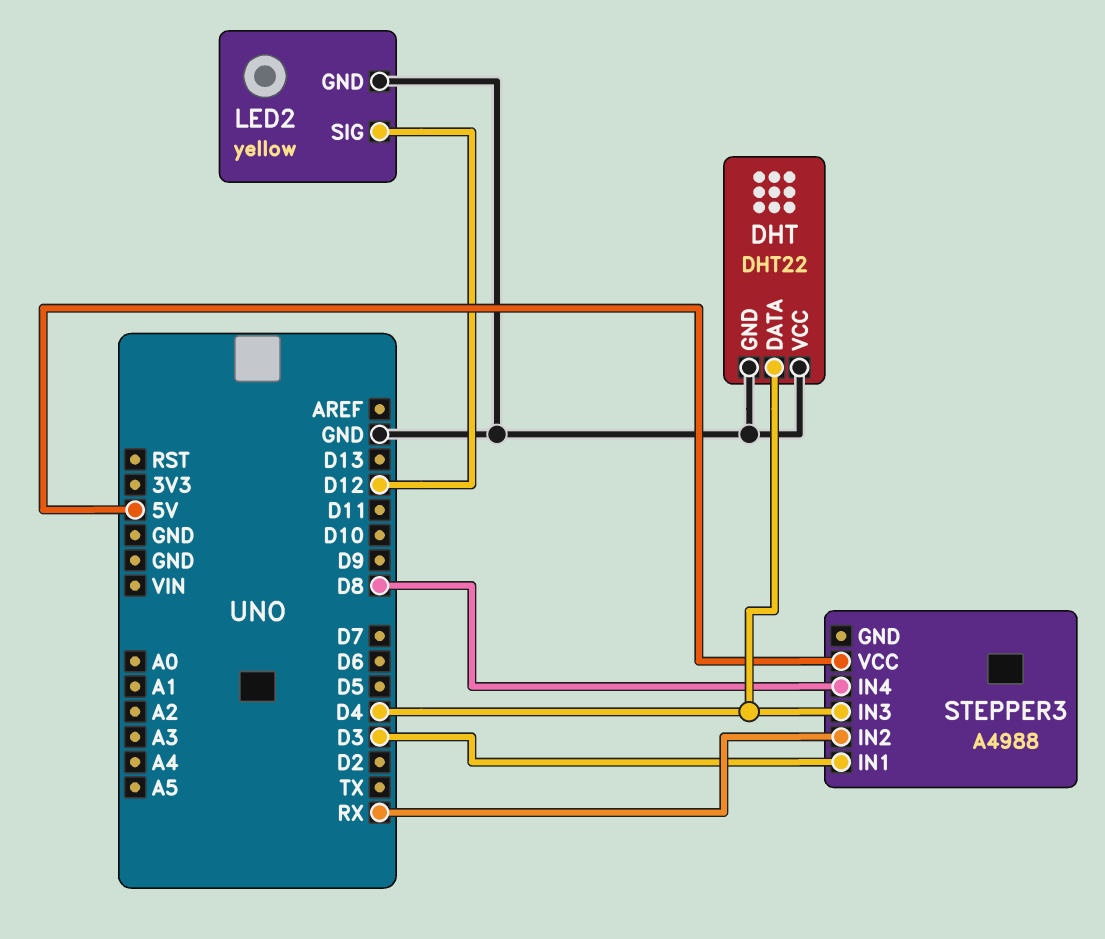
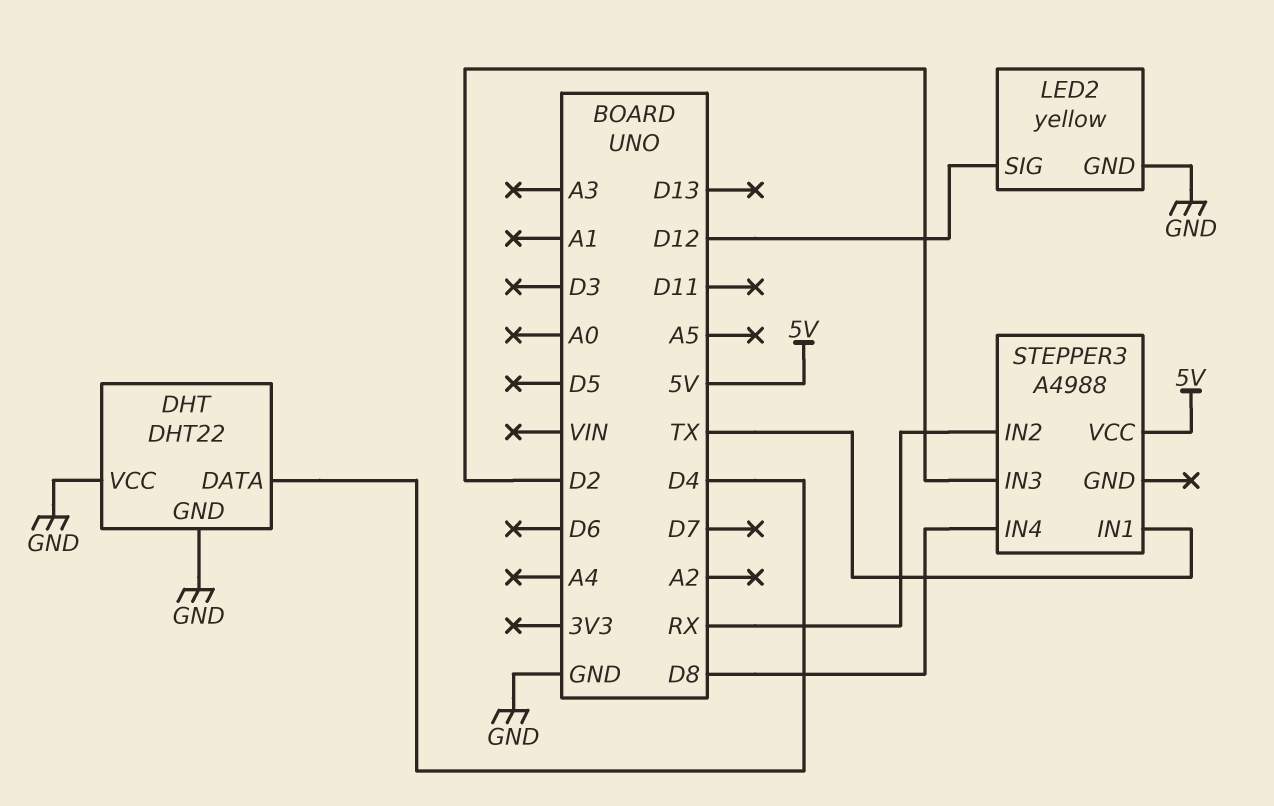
STEPPER3 pin IN1: D3 -> TX
STEPPER3 pin IN3: D4 -> D2

